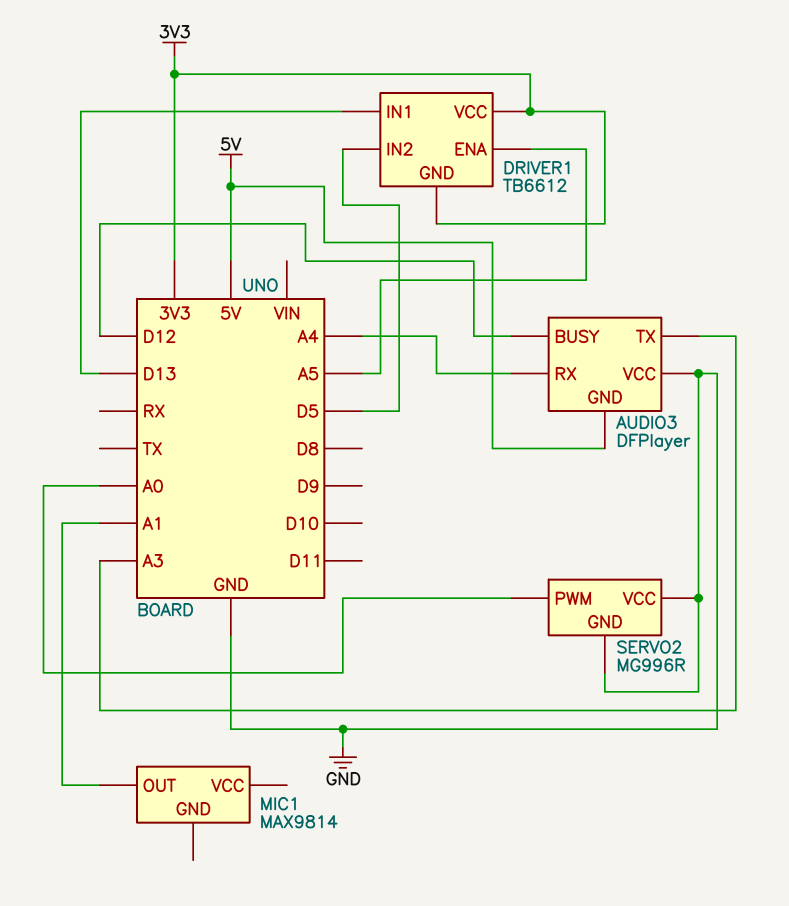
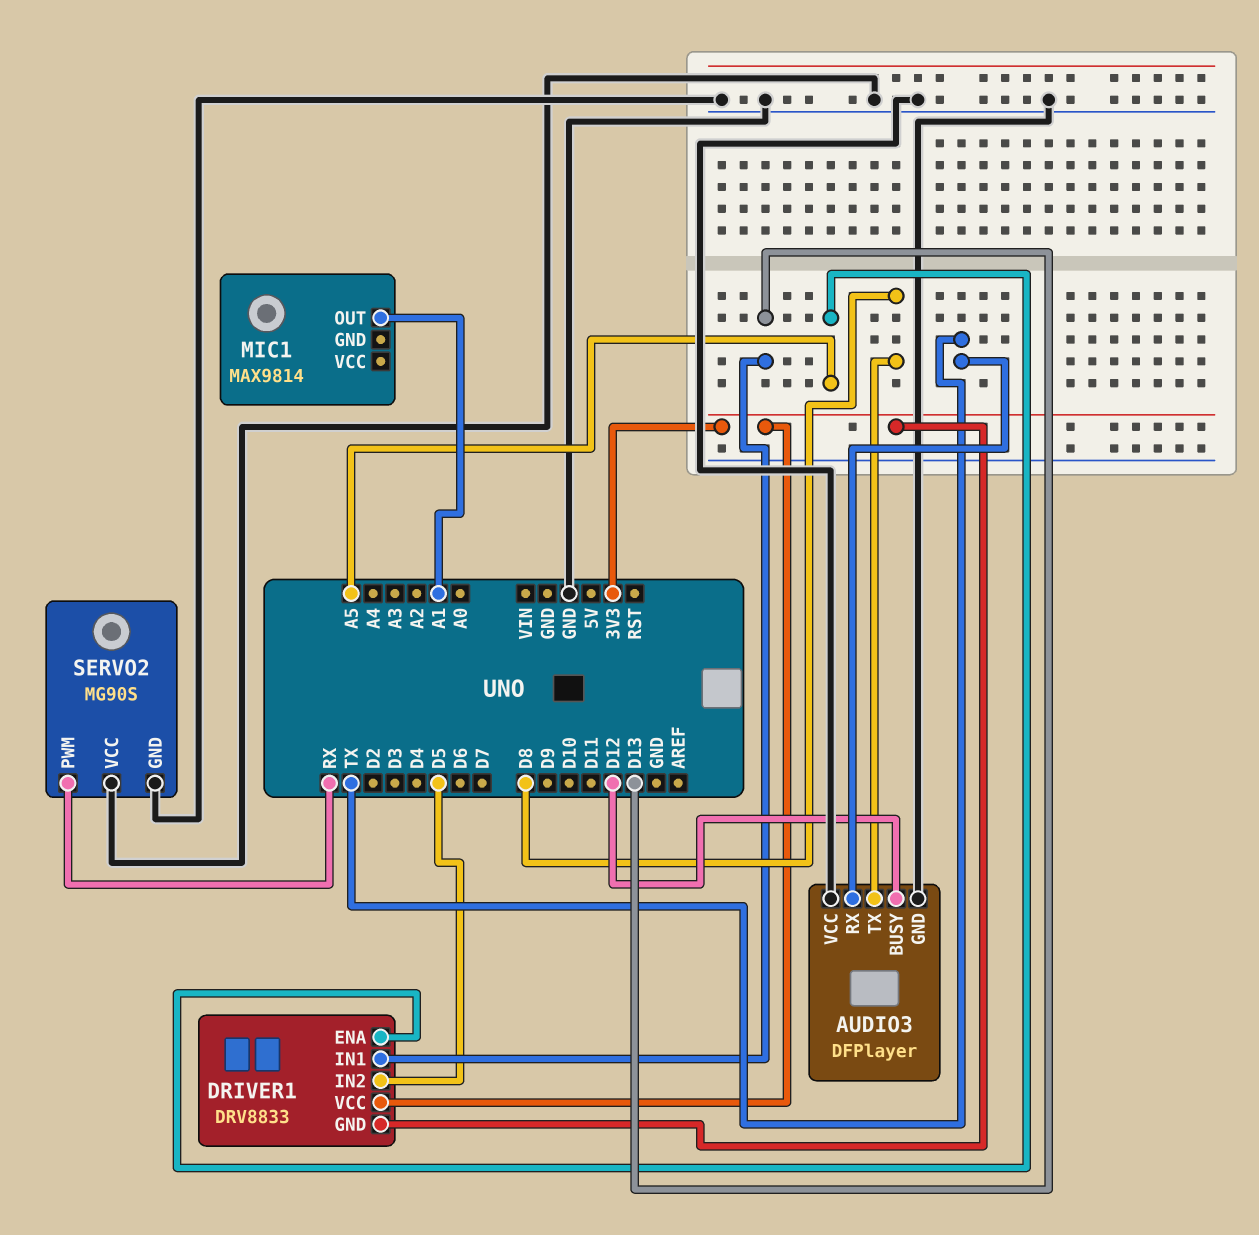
AUDIO3 pin GND: 5V -> GND
AUDIO3 pin RX: A4 -> TX
AUDIO3 pin TX: A3 -> D8
DRIVER1: TB6612 -> DRV8833
SERVO2: MG996R -> MG90S
SERVO2 pin PWM: A0 -> RX

